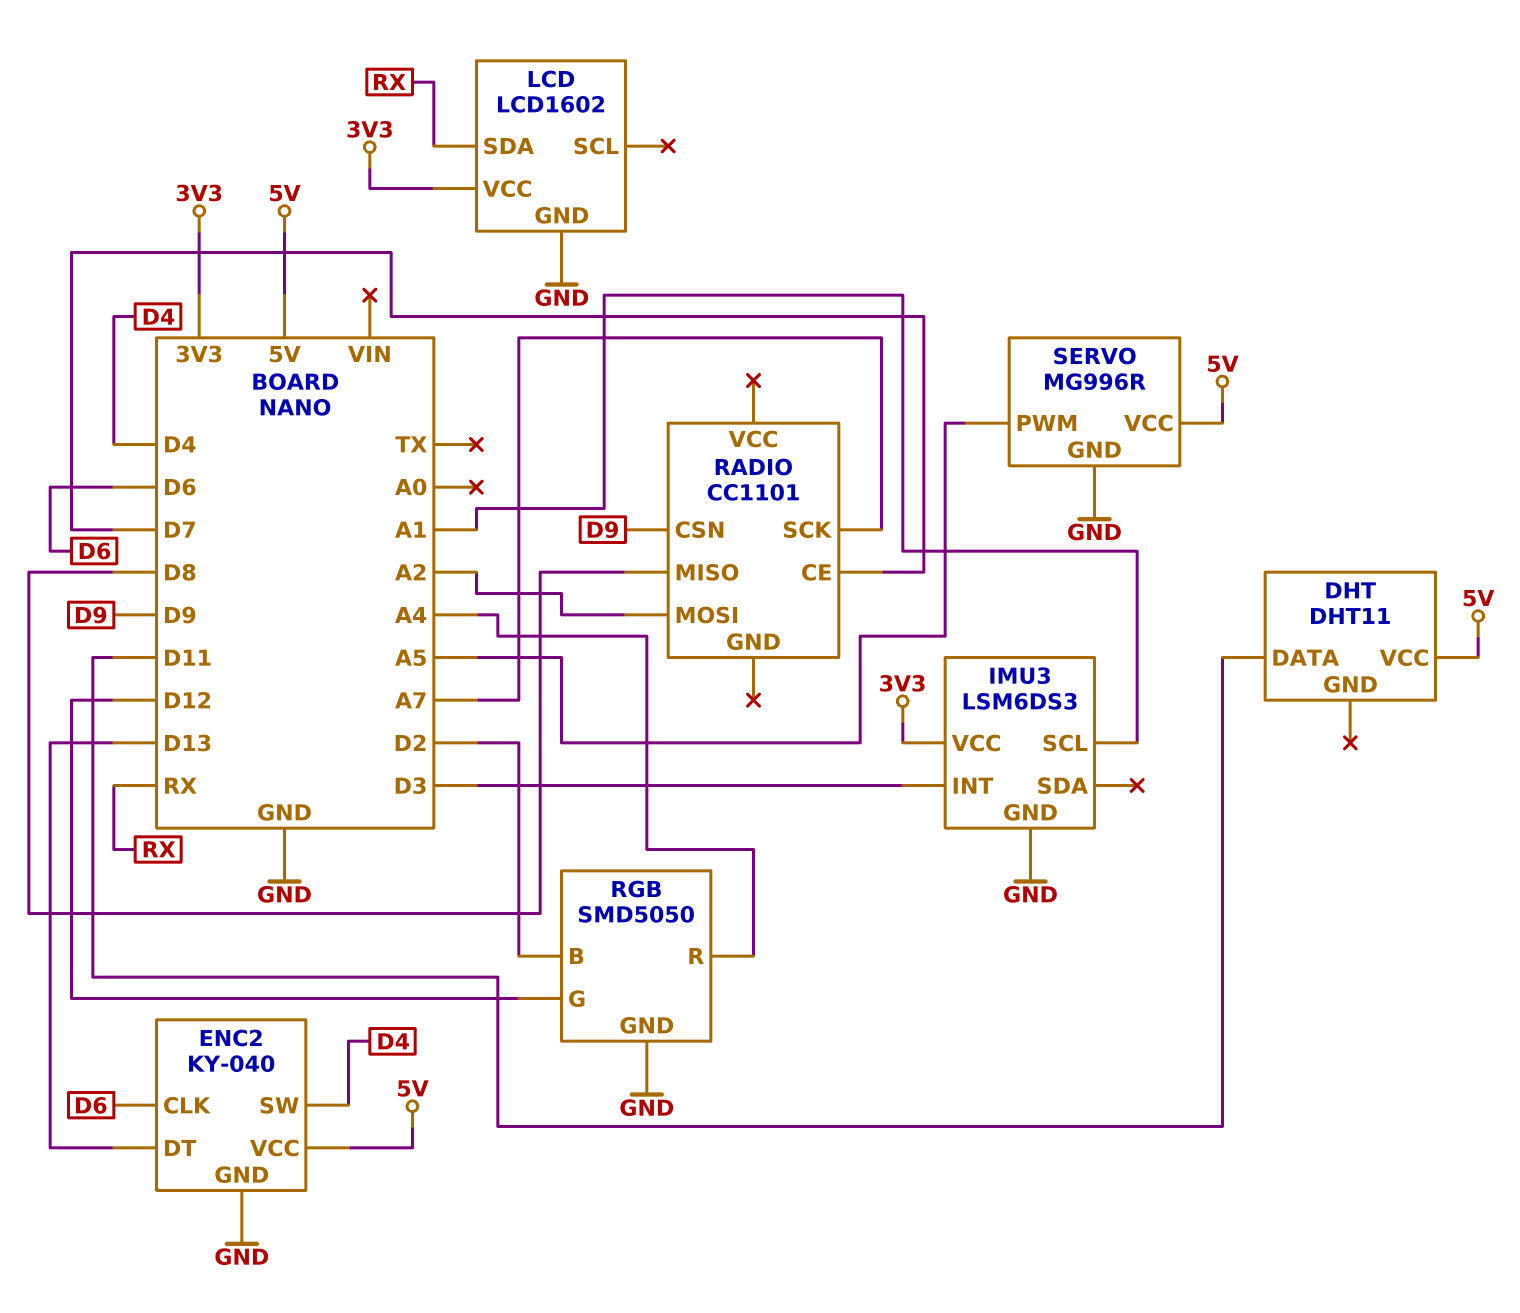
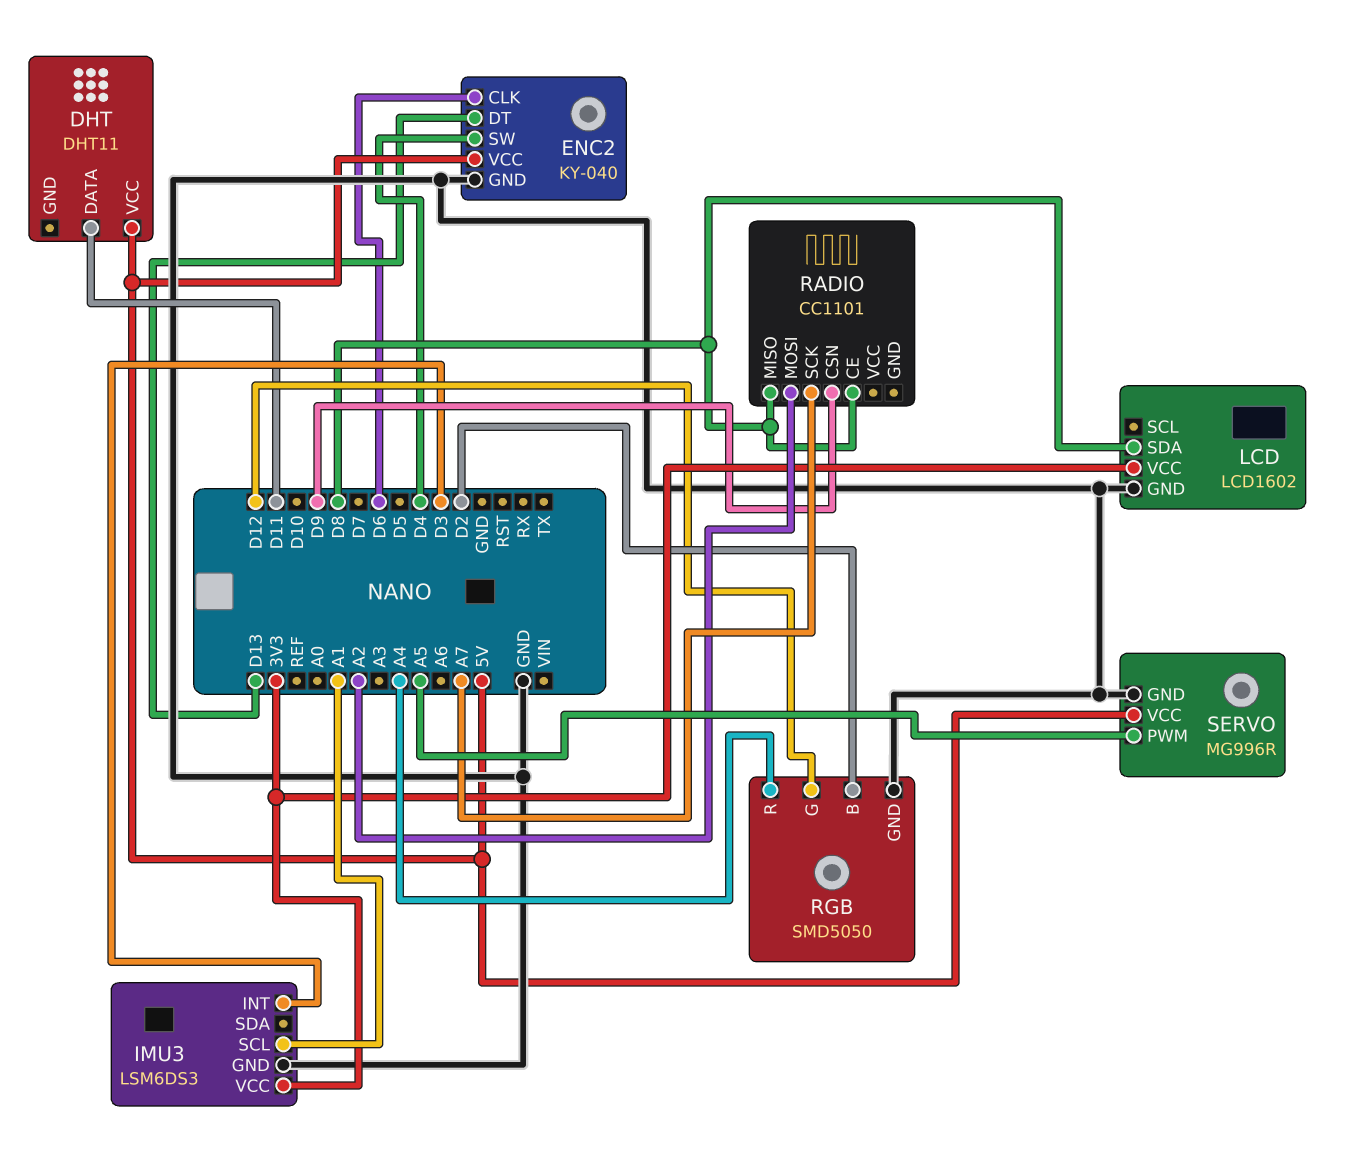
LCD pin SDA: RX -> D8
RADIO pin CE: D7 -> D8

